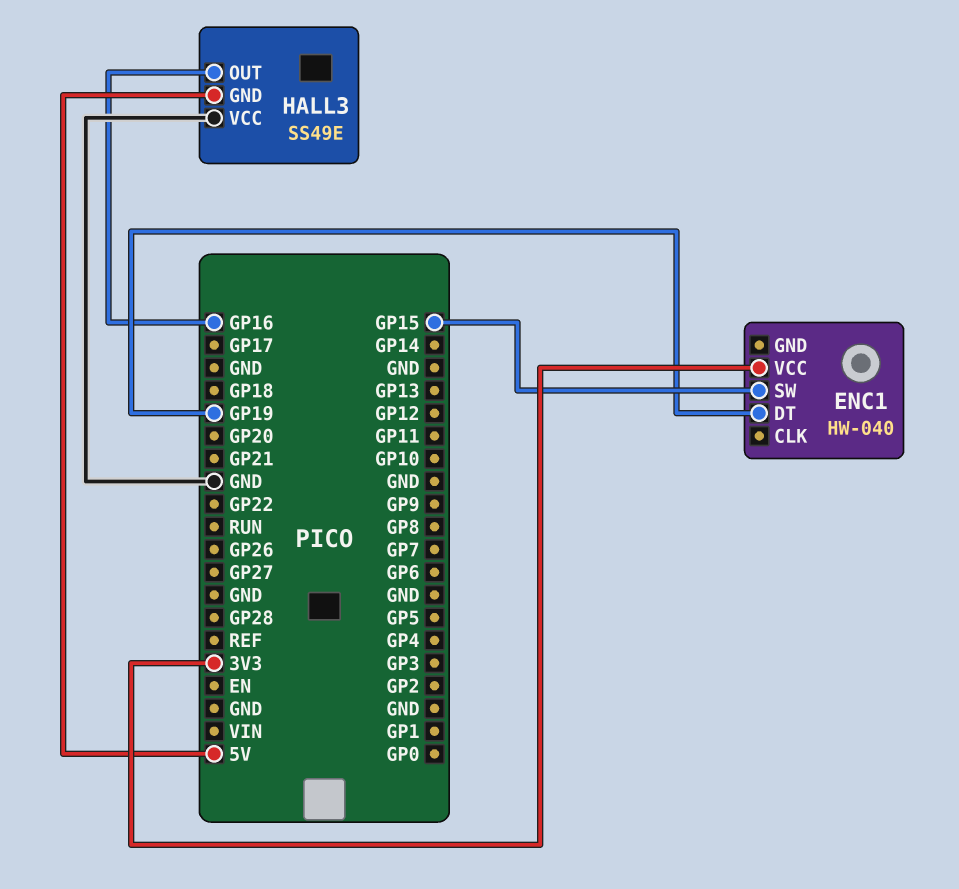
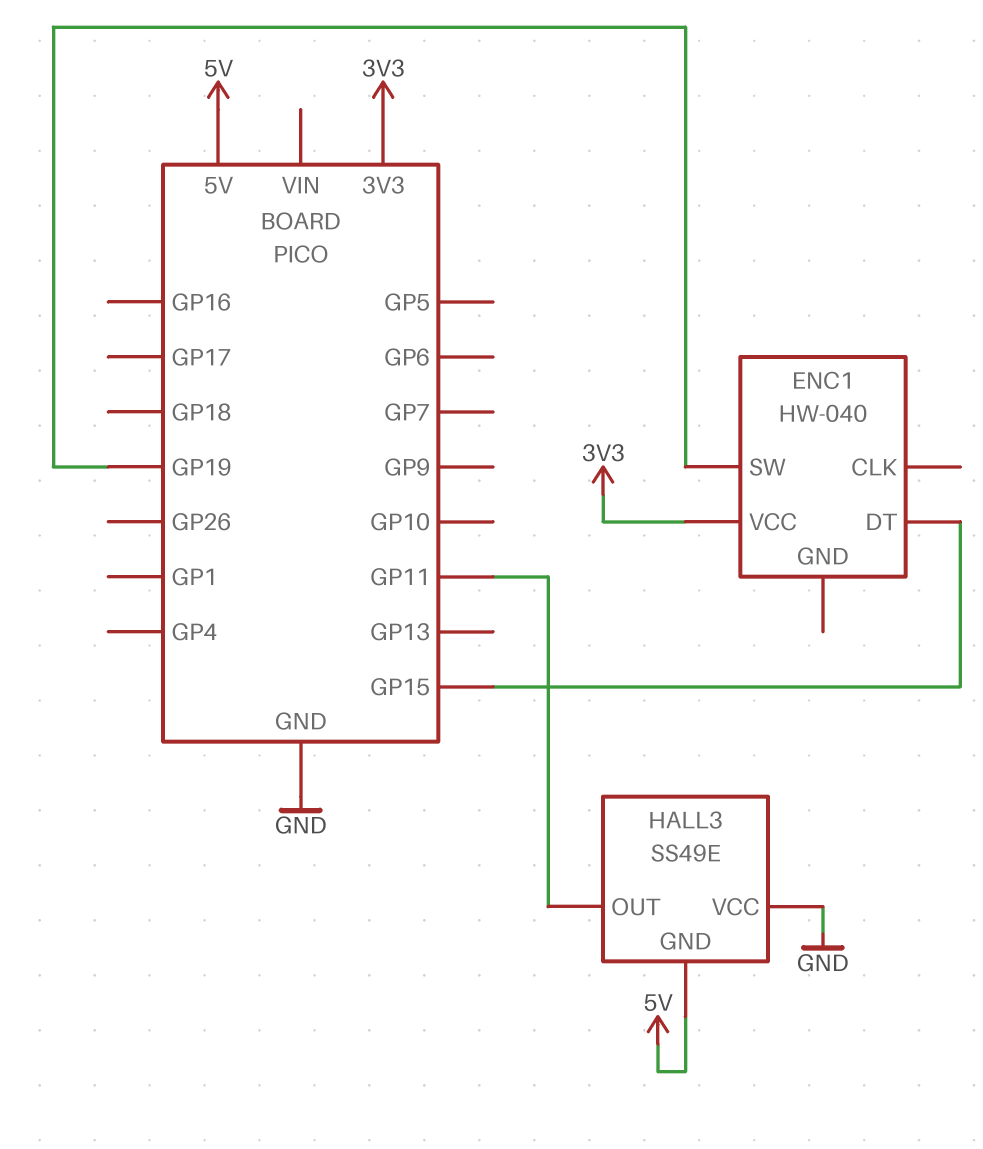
ENC1 pin DT: GP19 -> GP15
ENC1 pin SW: GP15 -> GP19
HALL3 pin OUT: GP16 -> GP11

